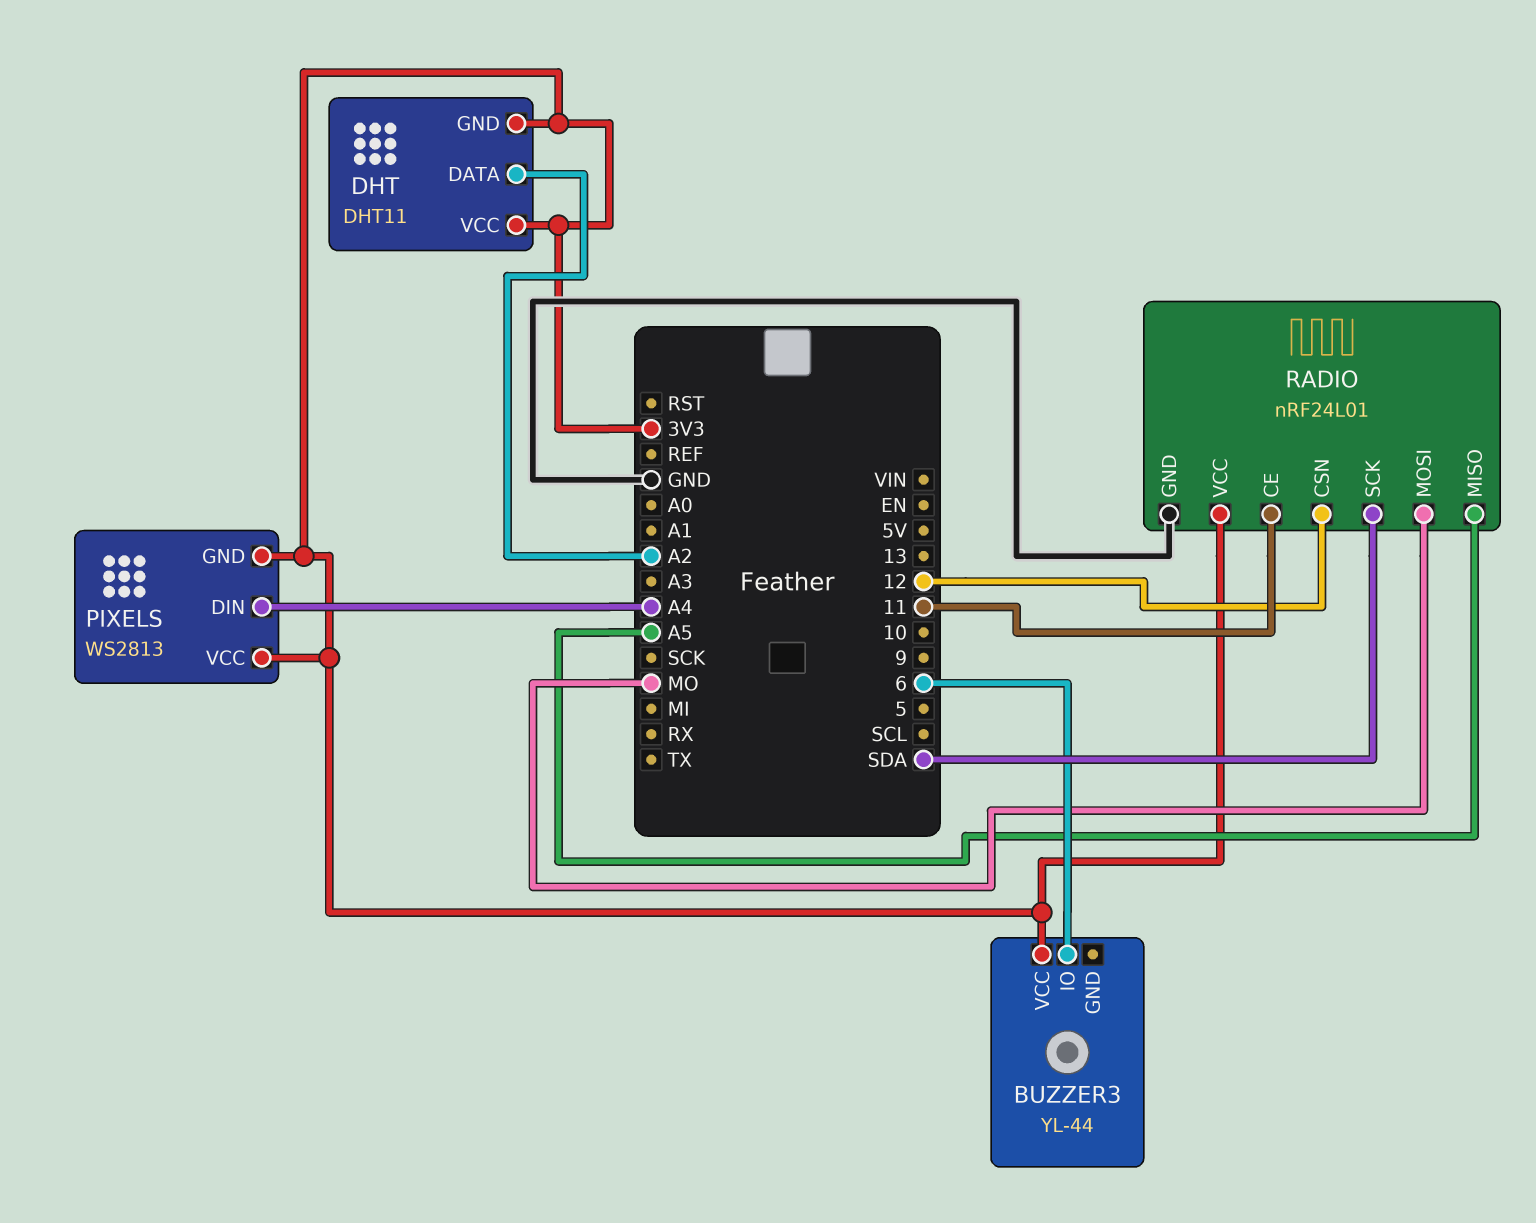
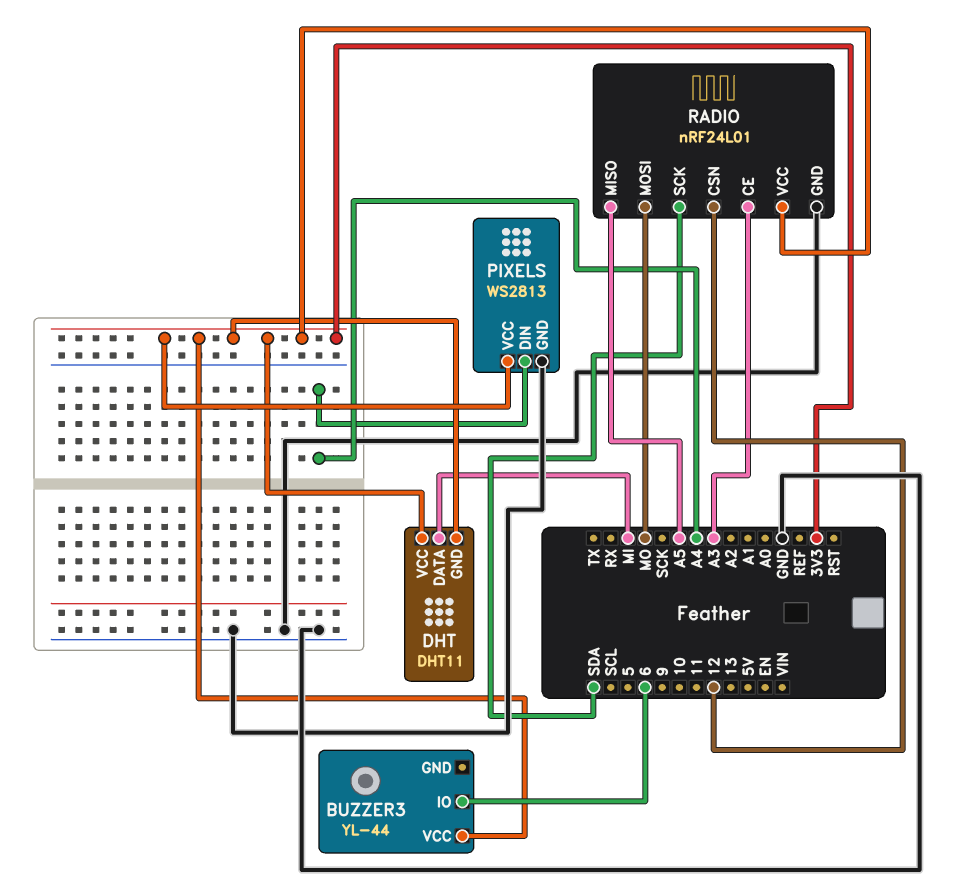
DHT pin DATA: A2 -> MI
PIXELS pin GND: 3V3 -> GND
RADIO pin CE: 11 -> A3

